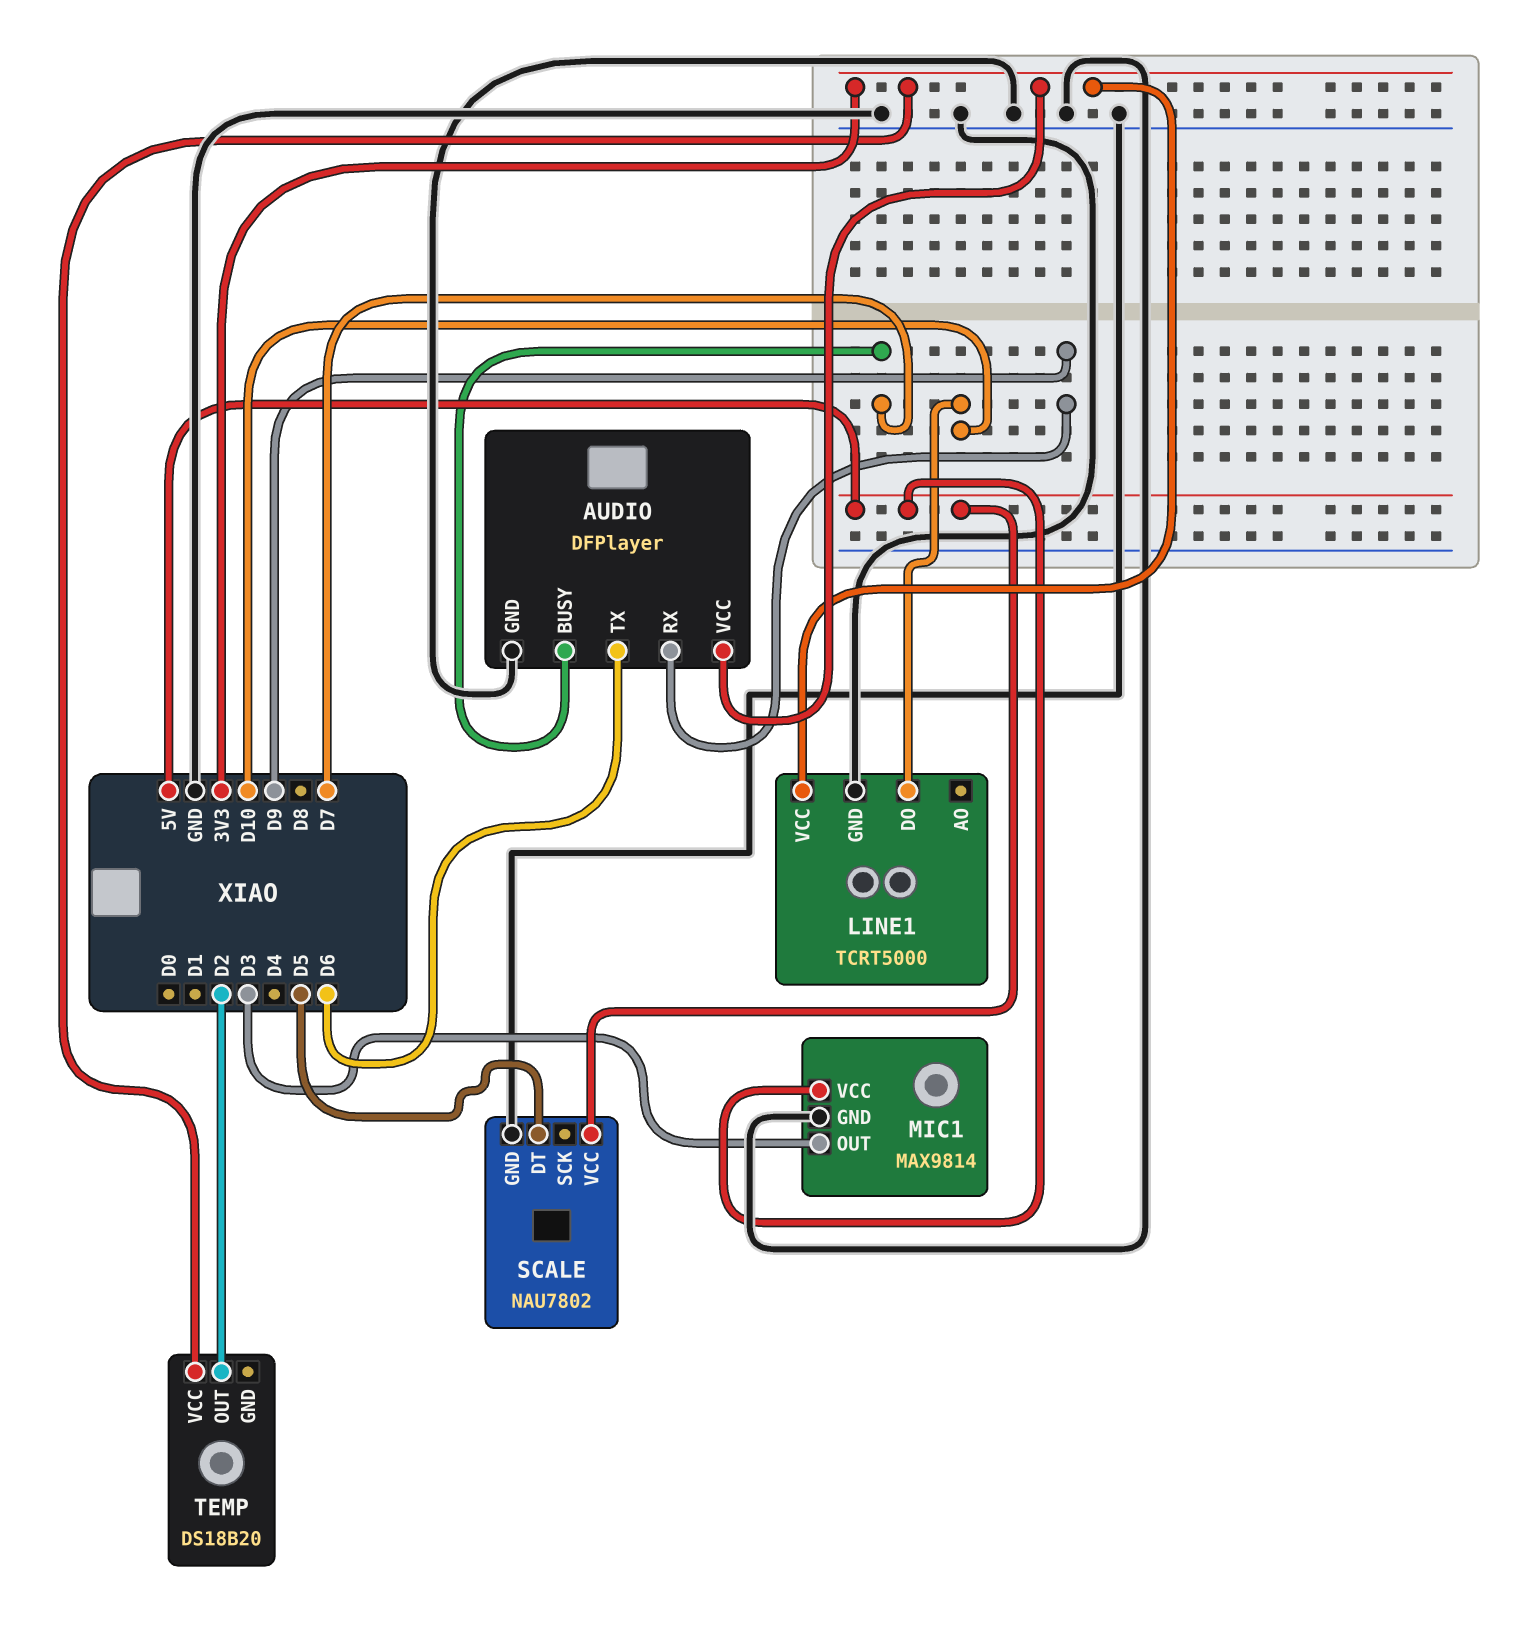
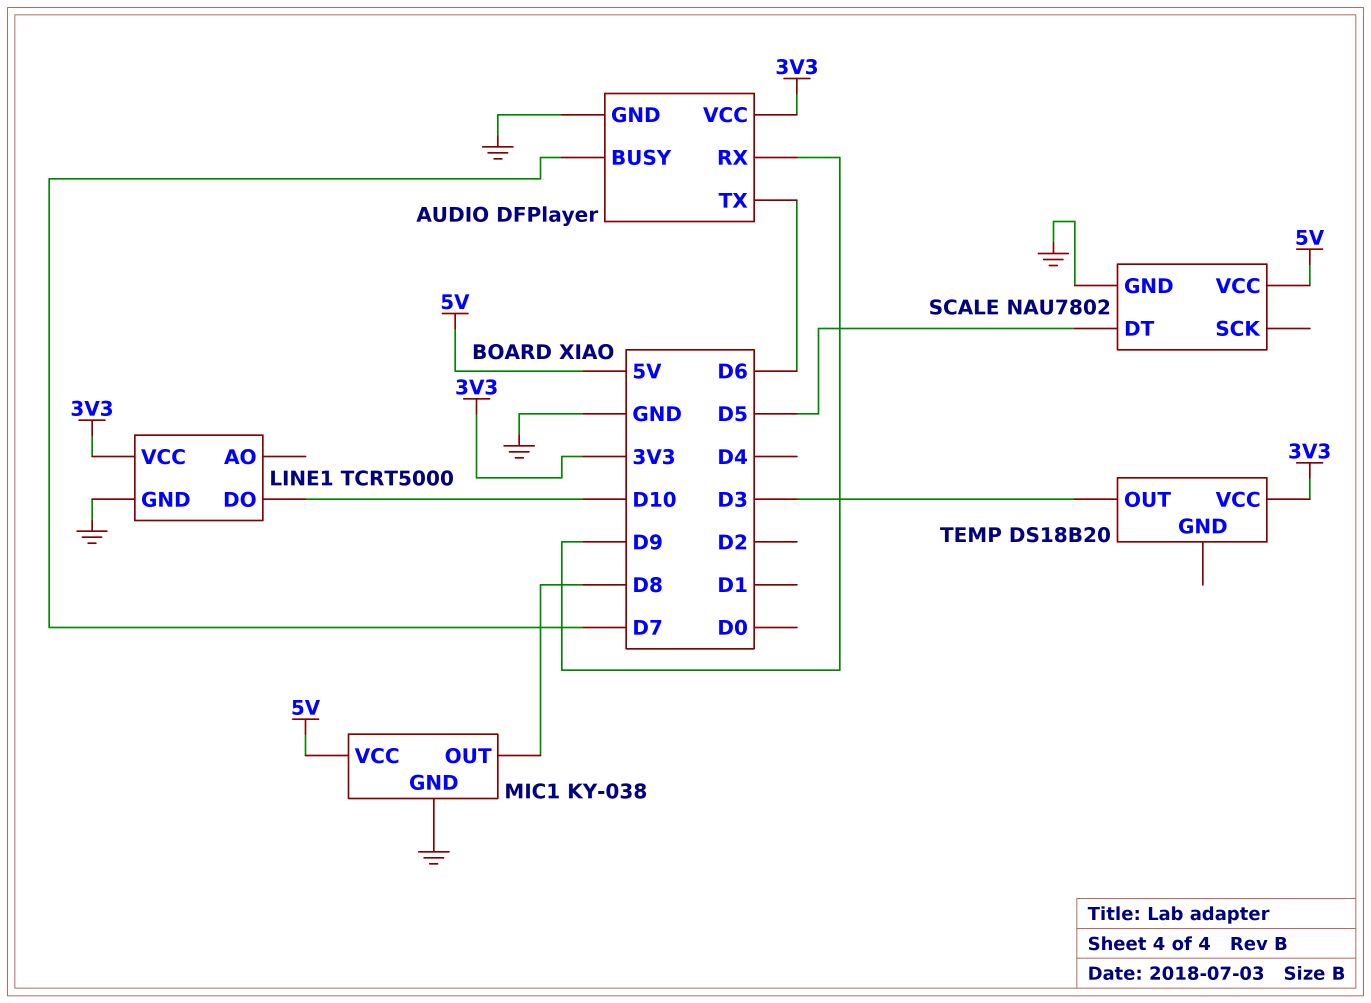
MIC1: MAX9814 -> KY-038
MIC1 pin OUT: D3 -> D8
TEMP pin OUT: D2 -> D3

